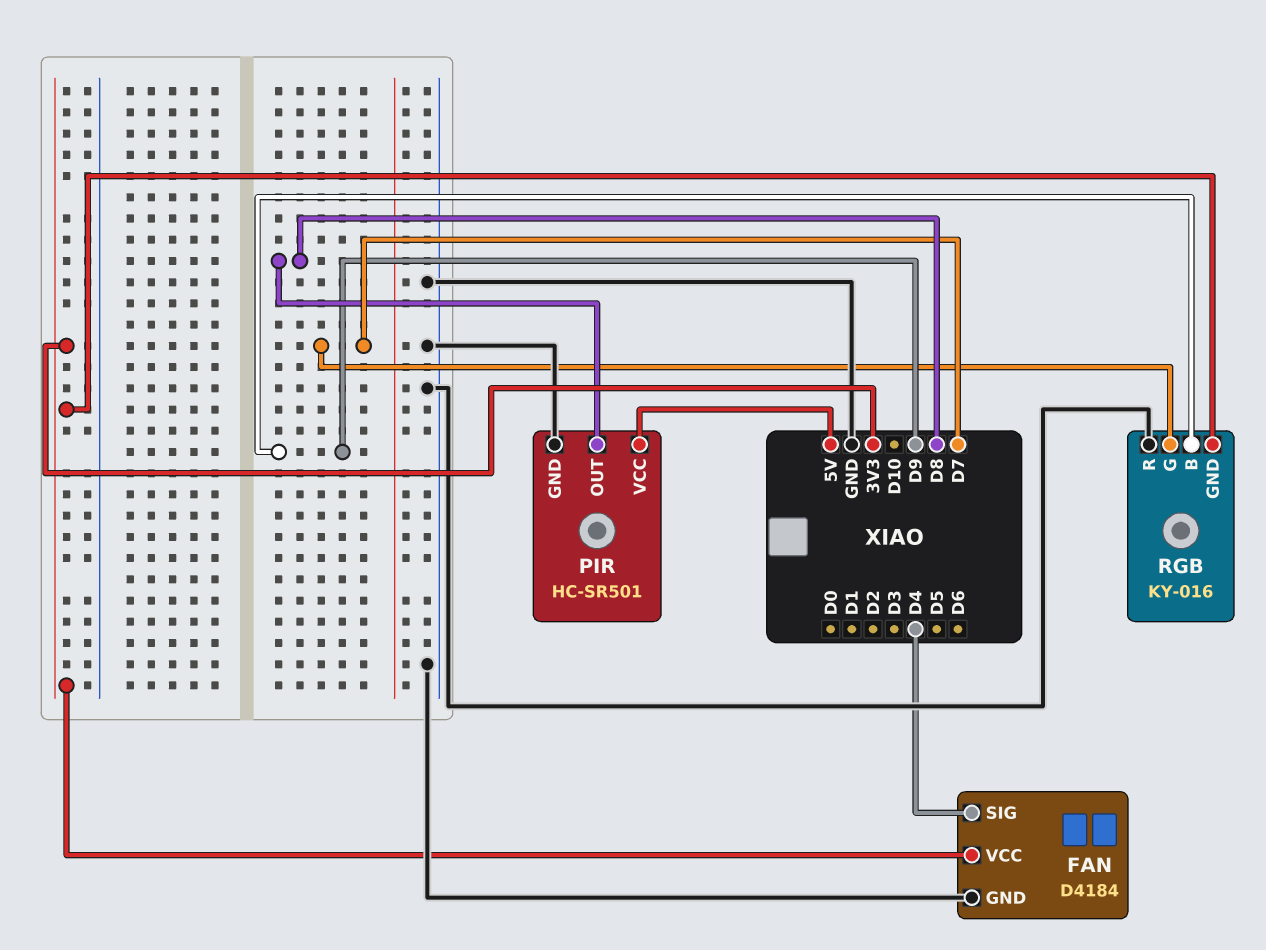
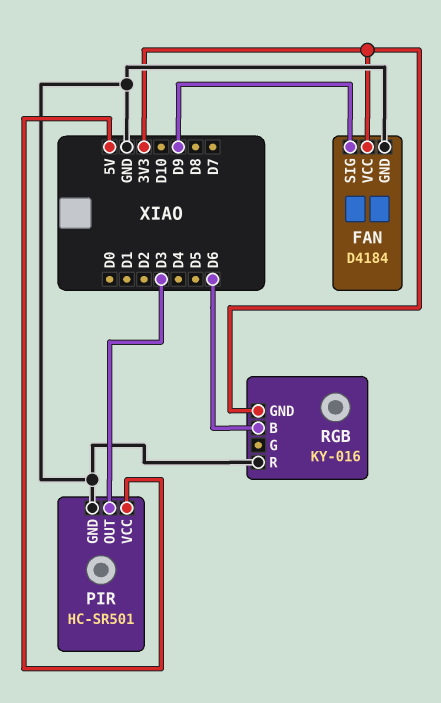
FAN pin SIG: D4 -> D9
PIR pin OUT: D8 -> D3
RGB pin B: D9 -> D6
RGB pin G: D7 -> none

